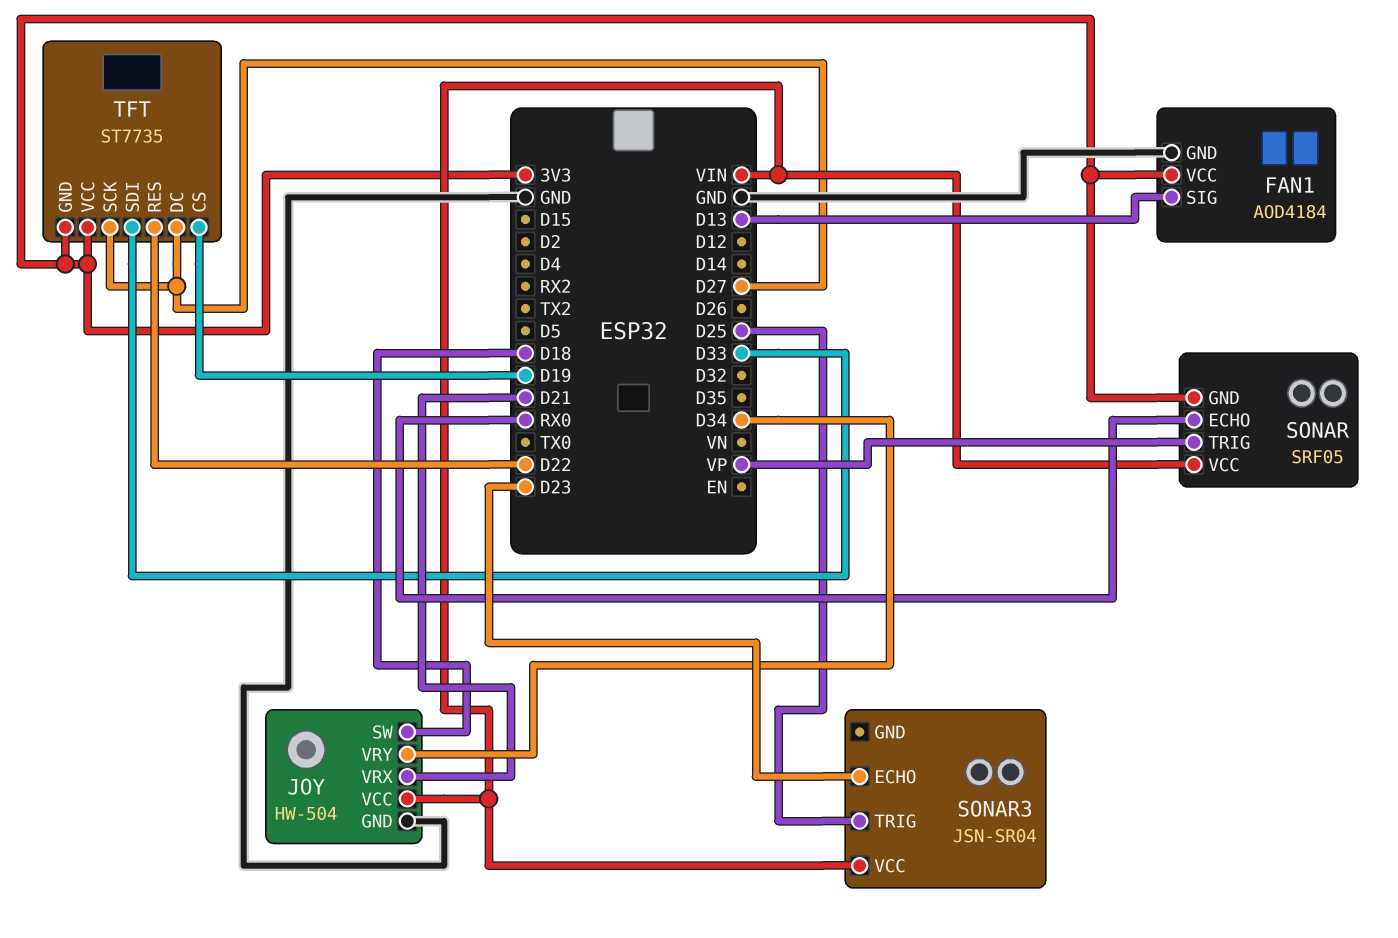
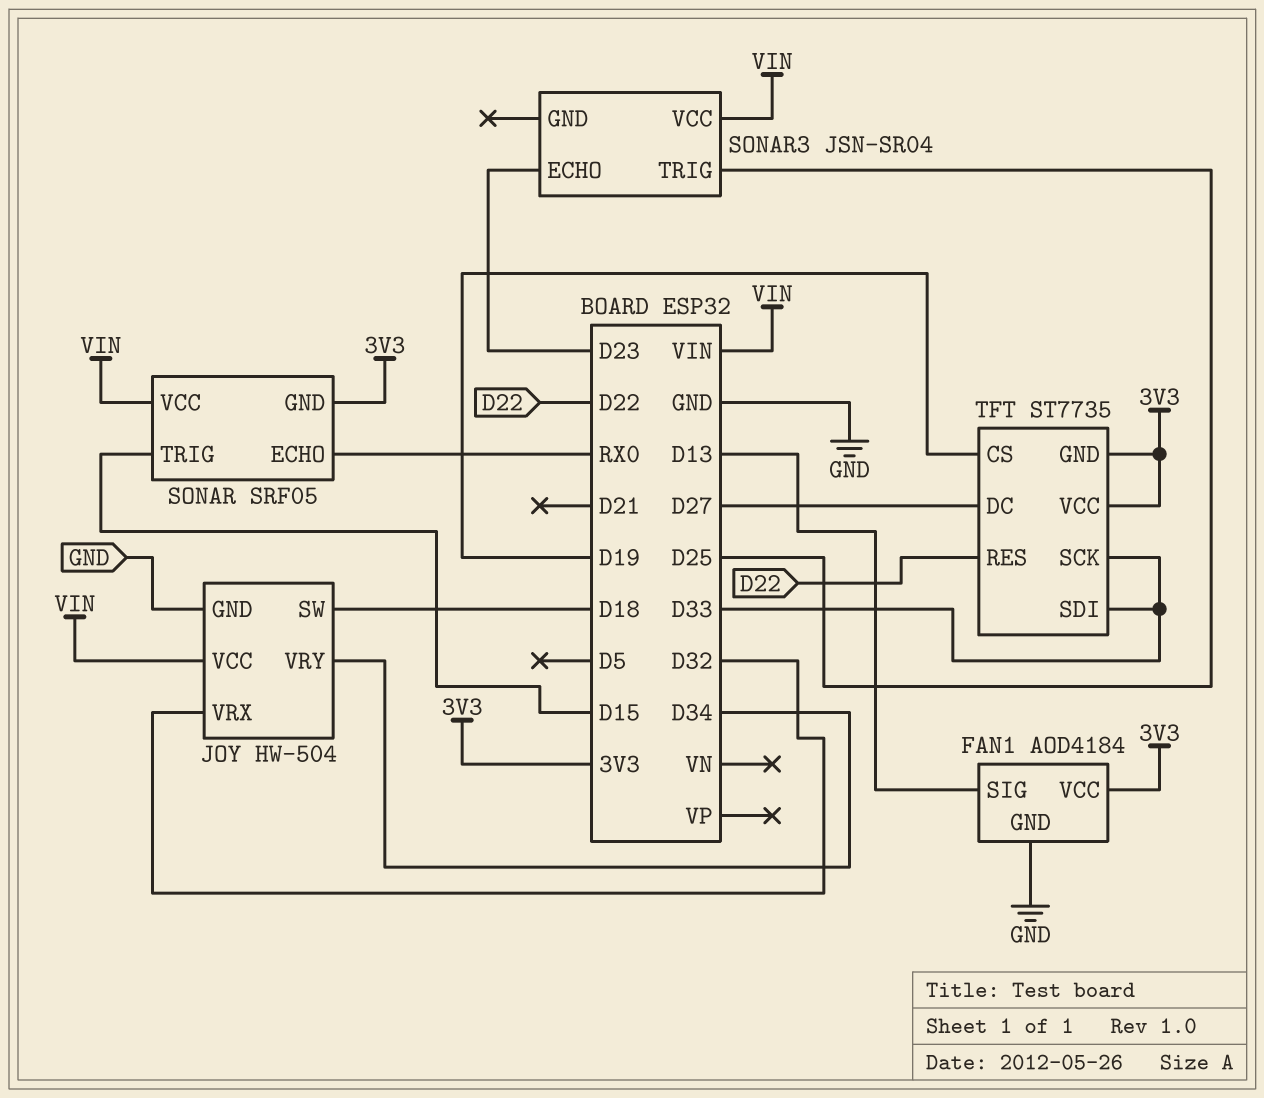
JOY pin VRX: D21 -> D32
SONAR pin TRIG: VP -> D15
TFT pin SCK: D27 -> D33

